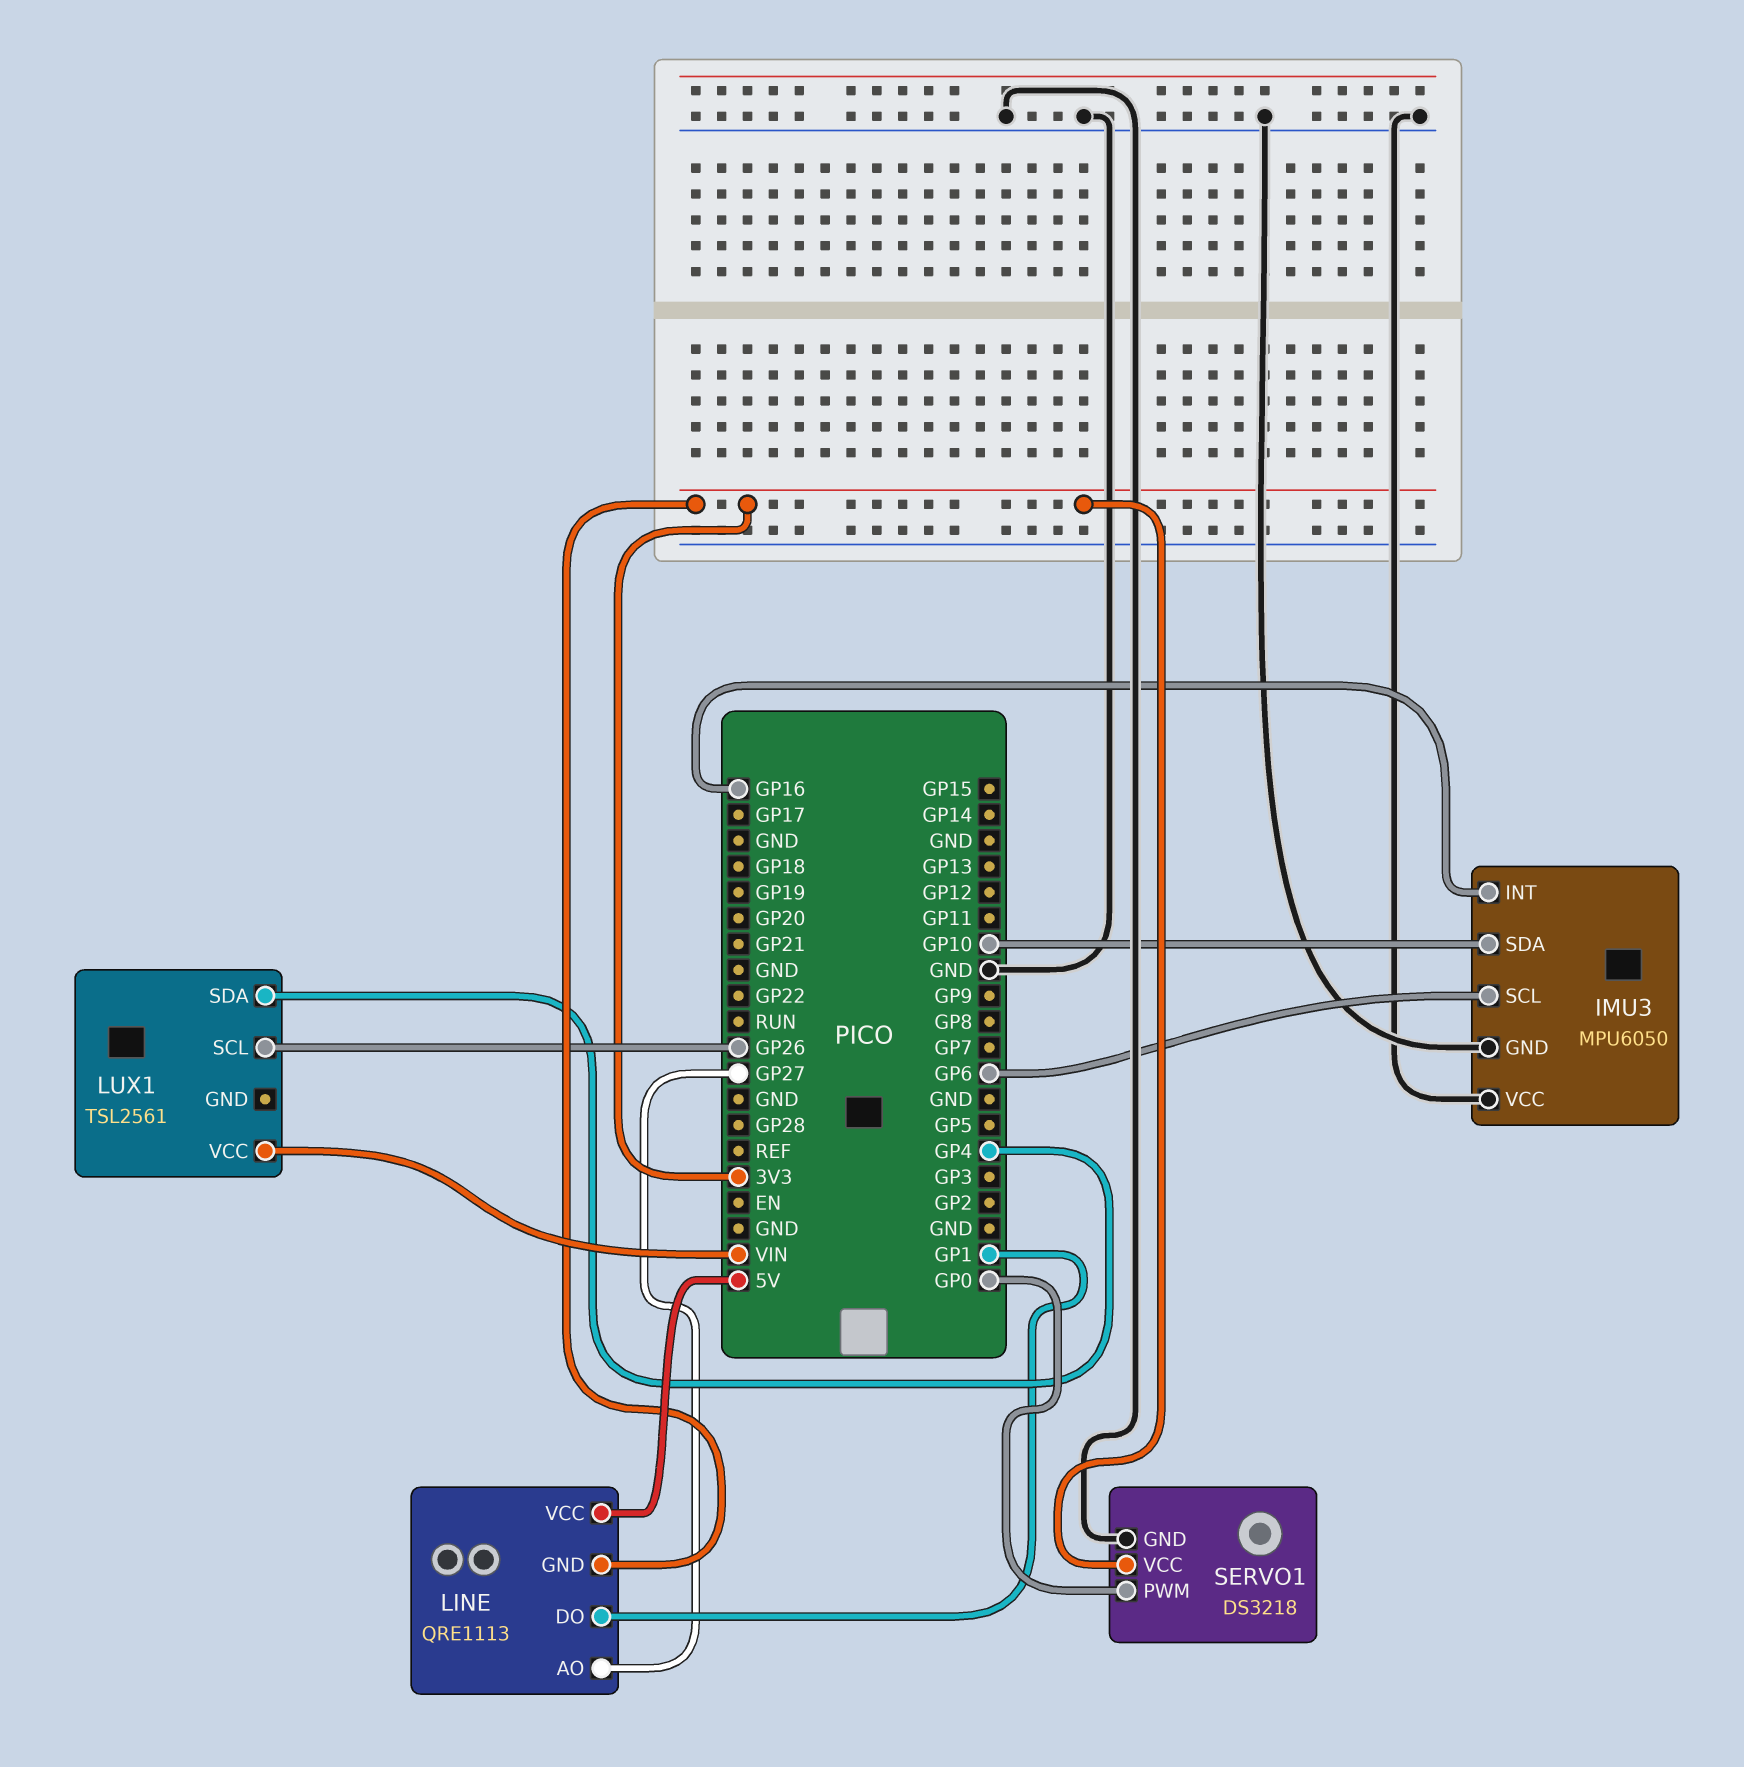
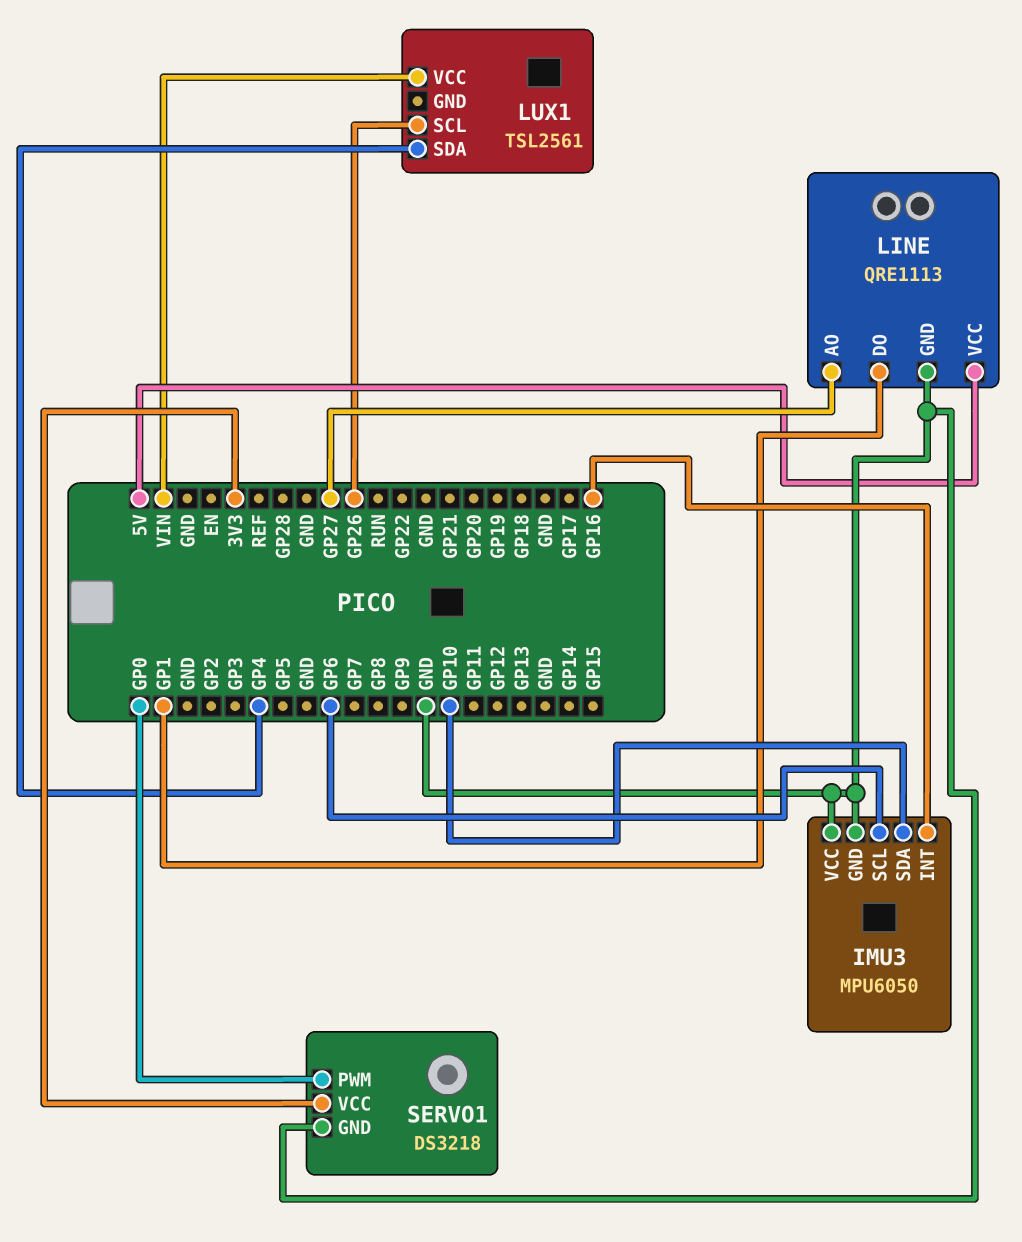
LINE pin GND: 3V3 -> GND

